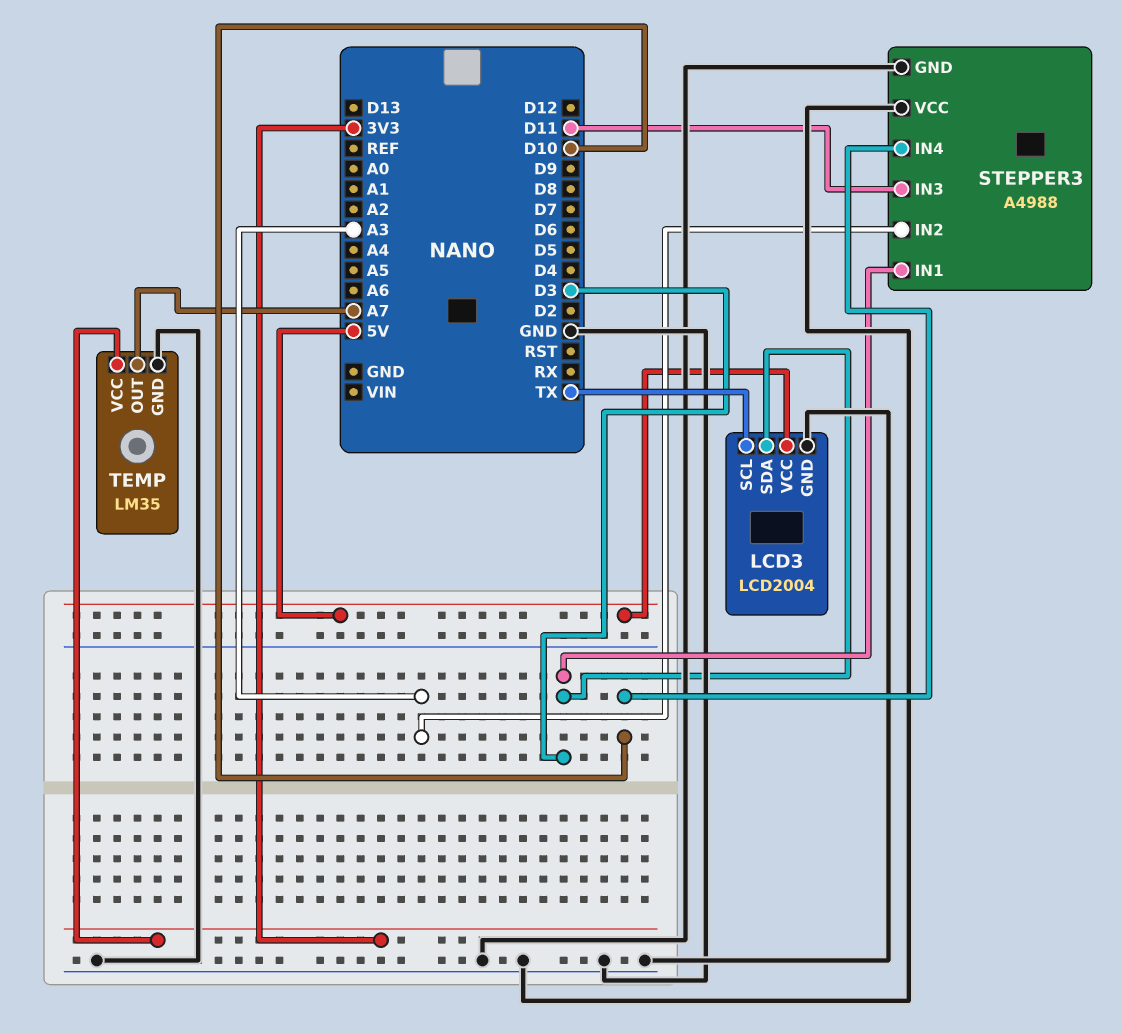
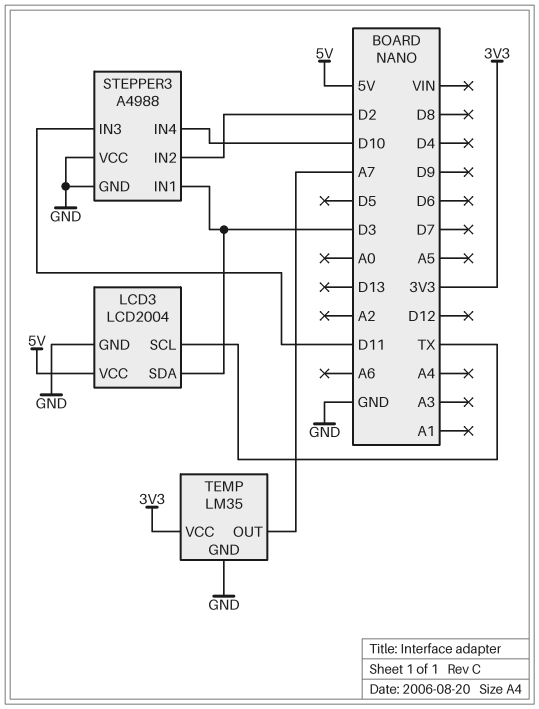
STEPPER3 pin IN2: A3 -> D2

